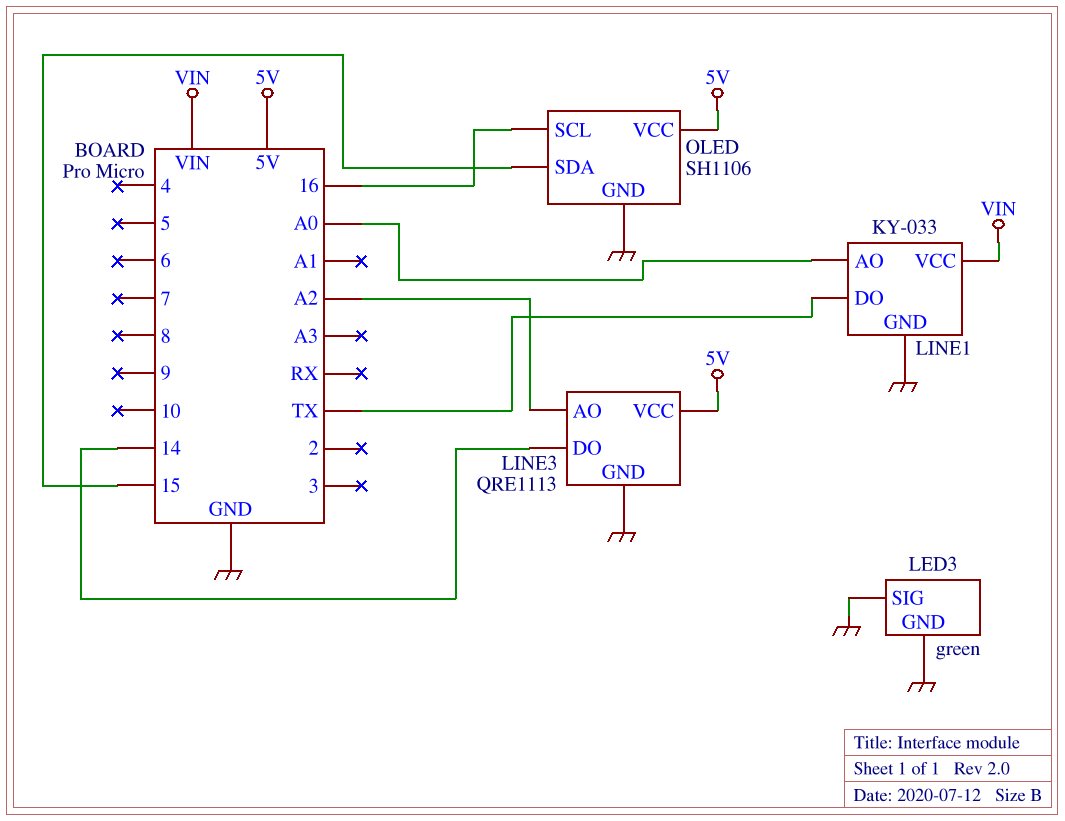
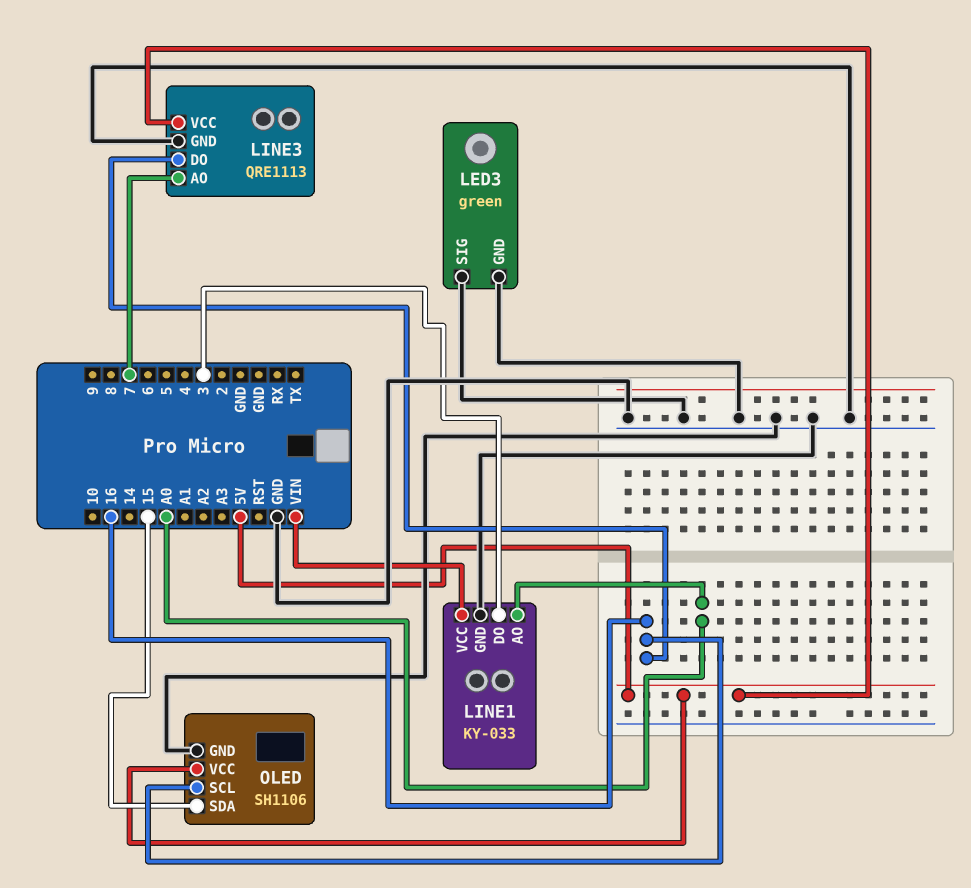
LINE1 pin DO: TX -> 3
LINE3 pin AO: A2 -> 7
LINE3 pin DO: 14 -> 16

